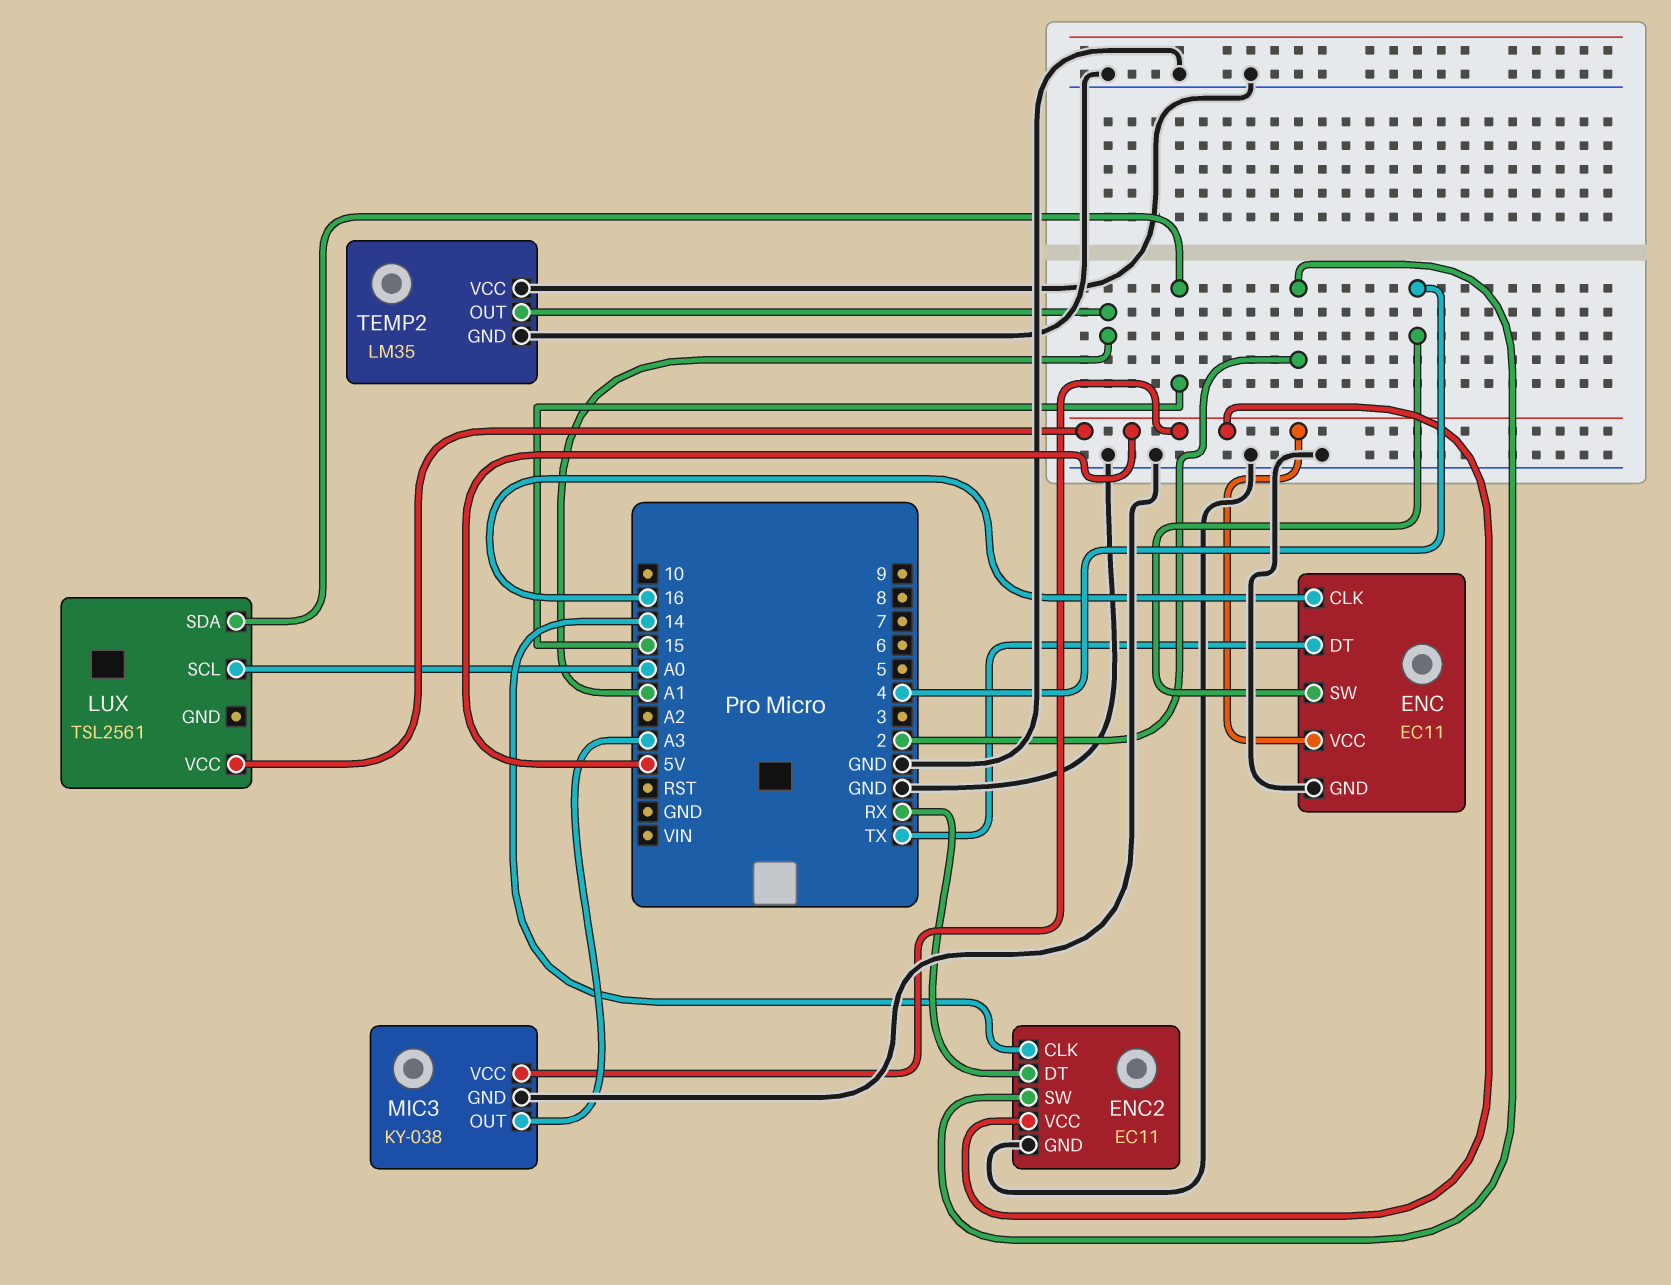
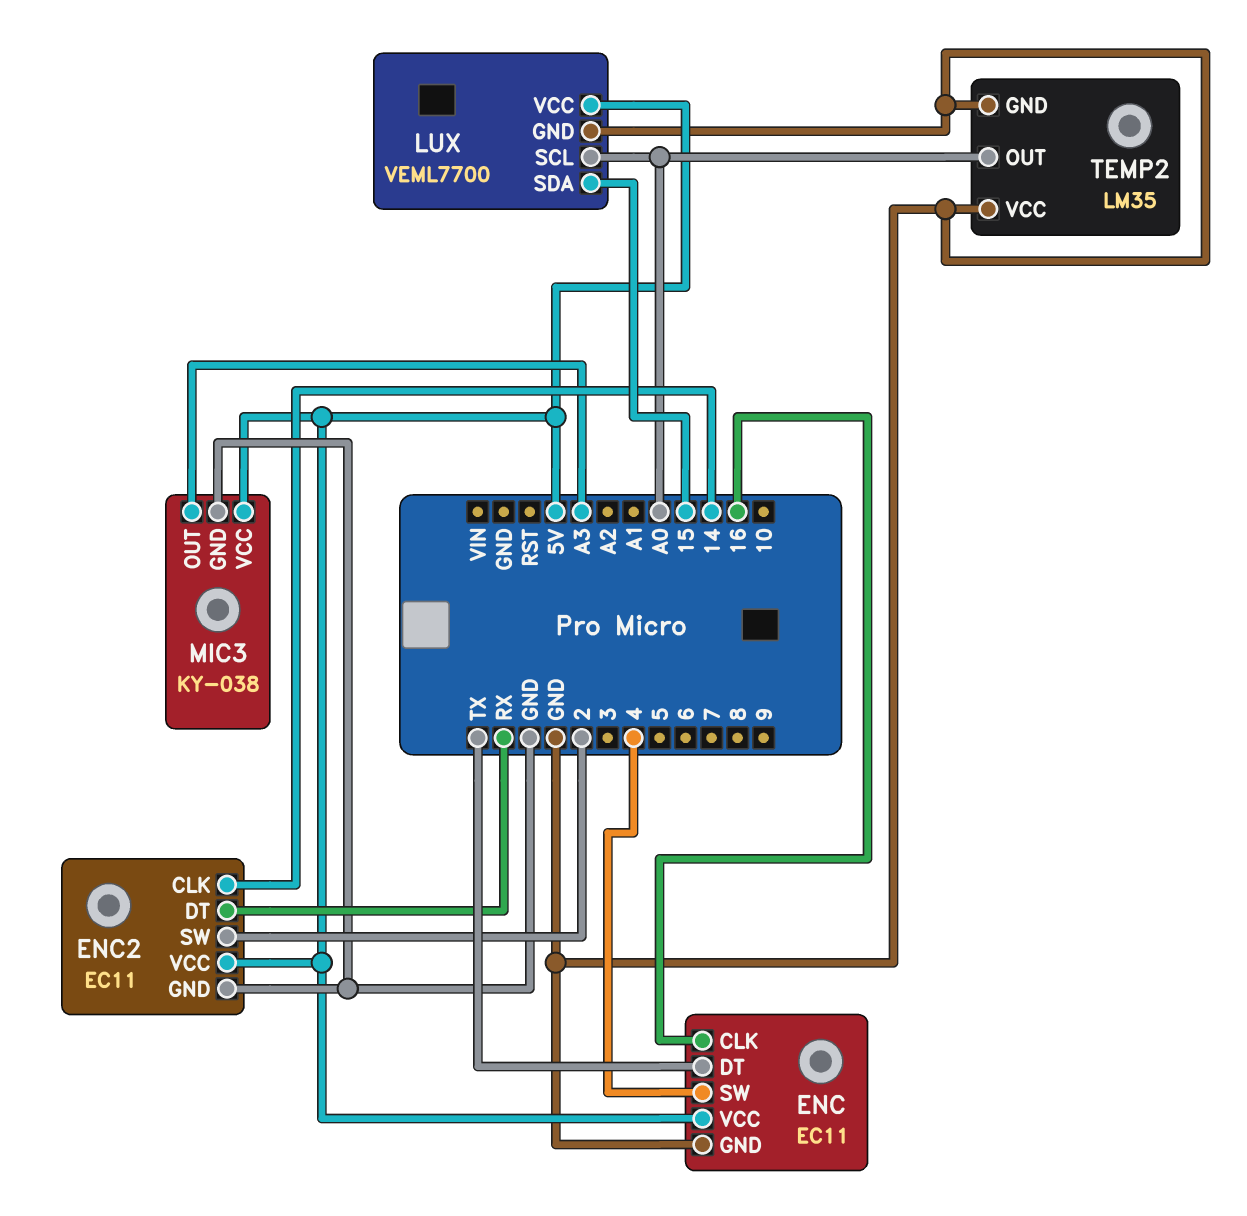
LUX: TSL2561 -> VEML7700
LUX pin GND: none -> GND
TEMP2 pin OUT: A1 -> A0

